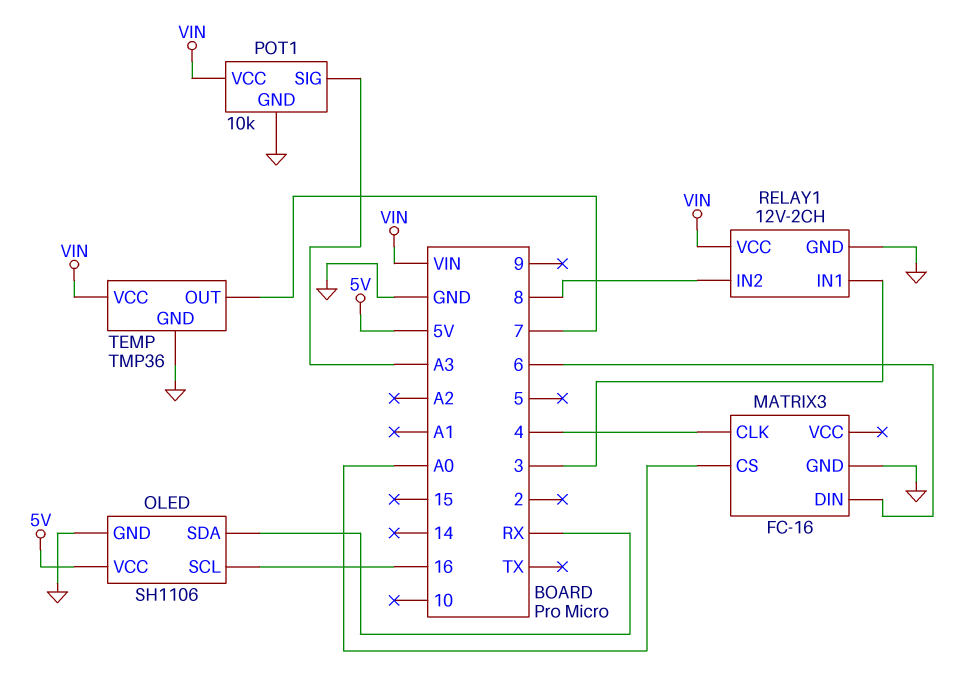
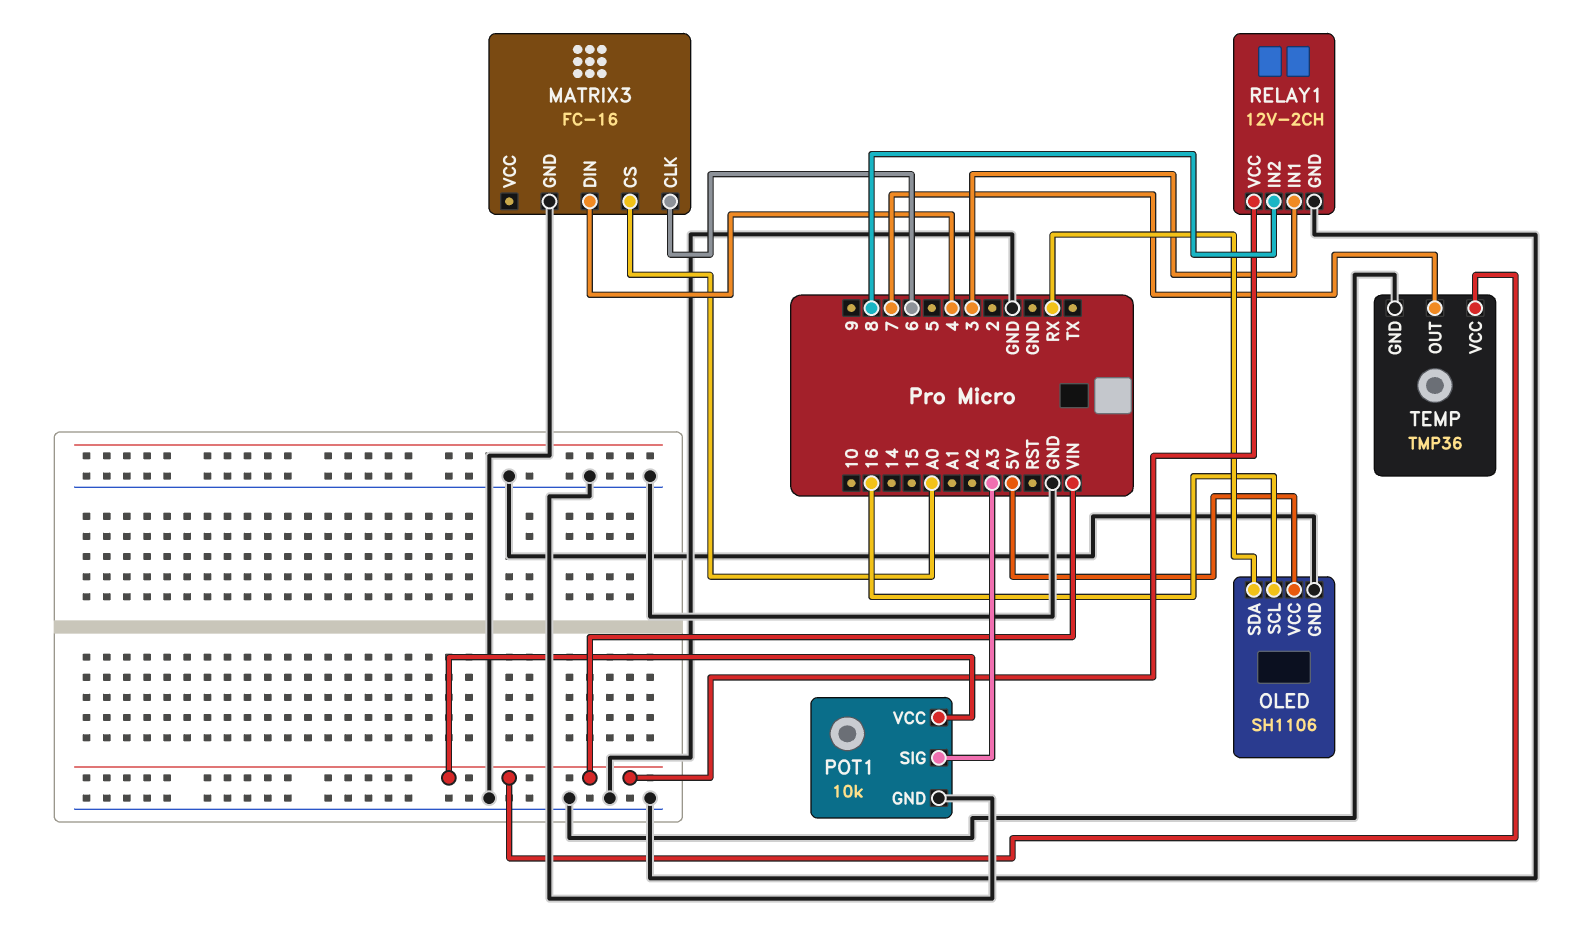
MATRIX3 pin CLK: 4 -> 6
MATRIX3 pin DIN: 6 -> 4

